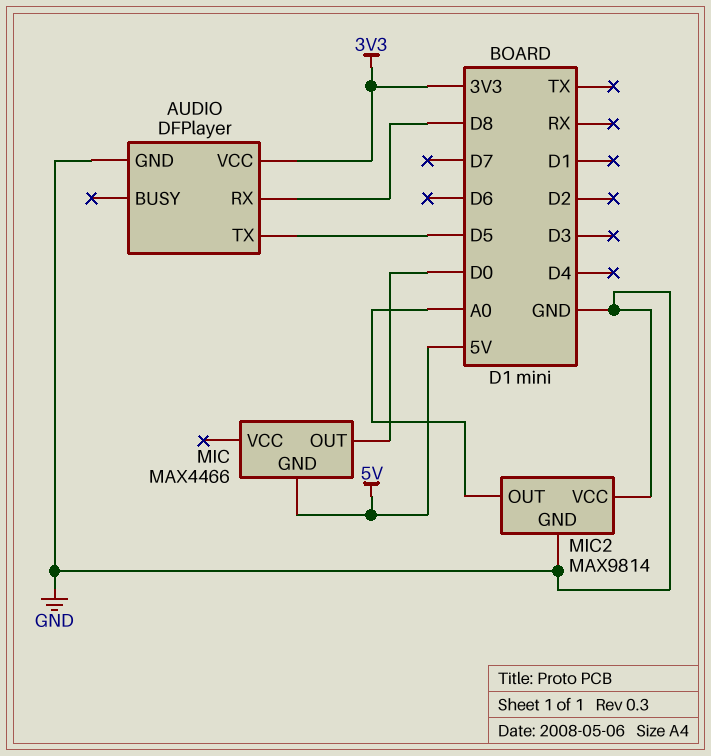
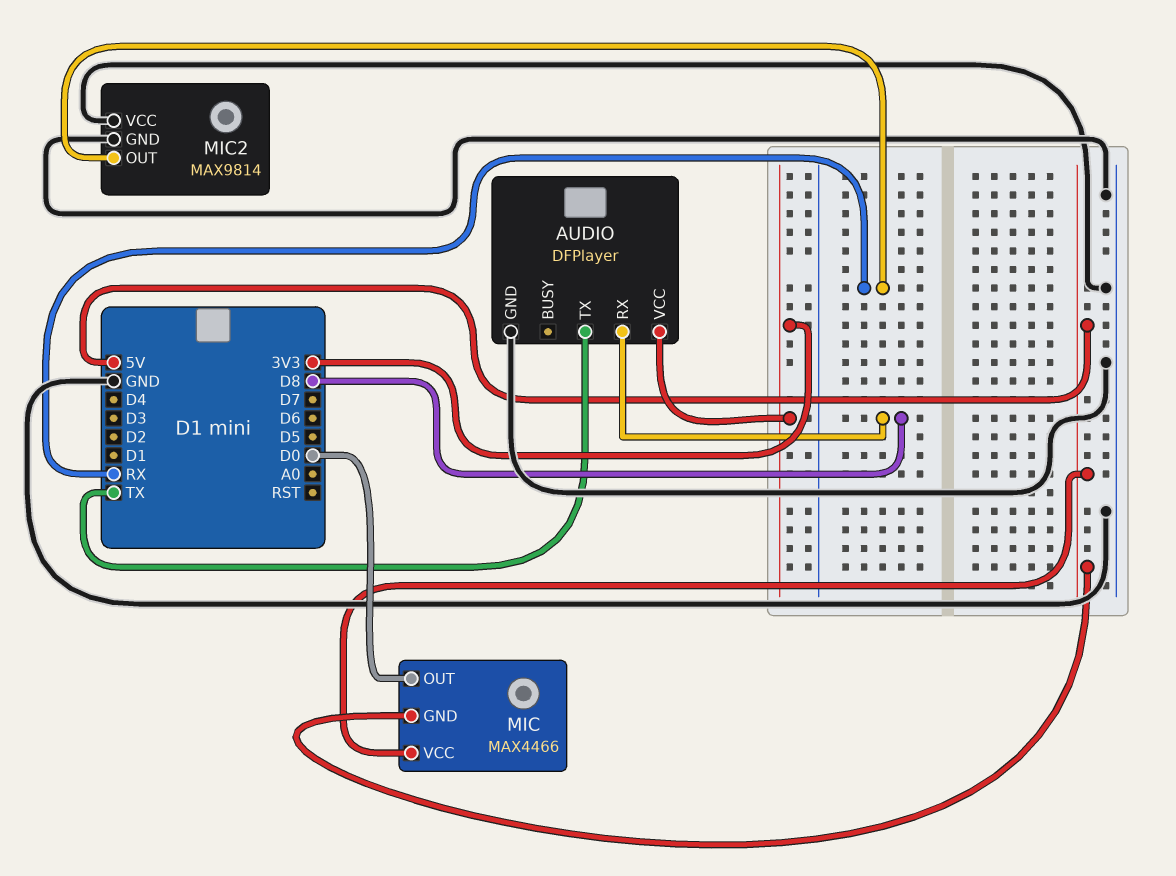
AUDIO pin TX: D5 -> TX
MIC pin VCC: none -> 5V
MIC2 pin OUT: A0 -> RX

